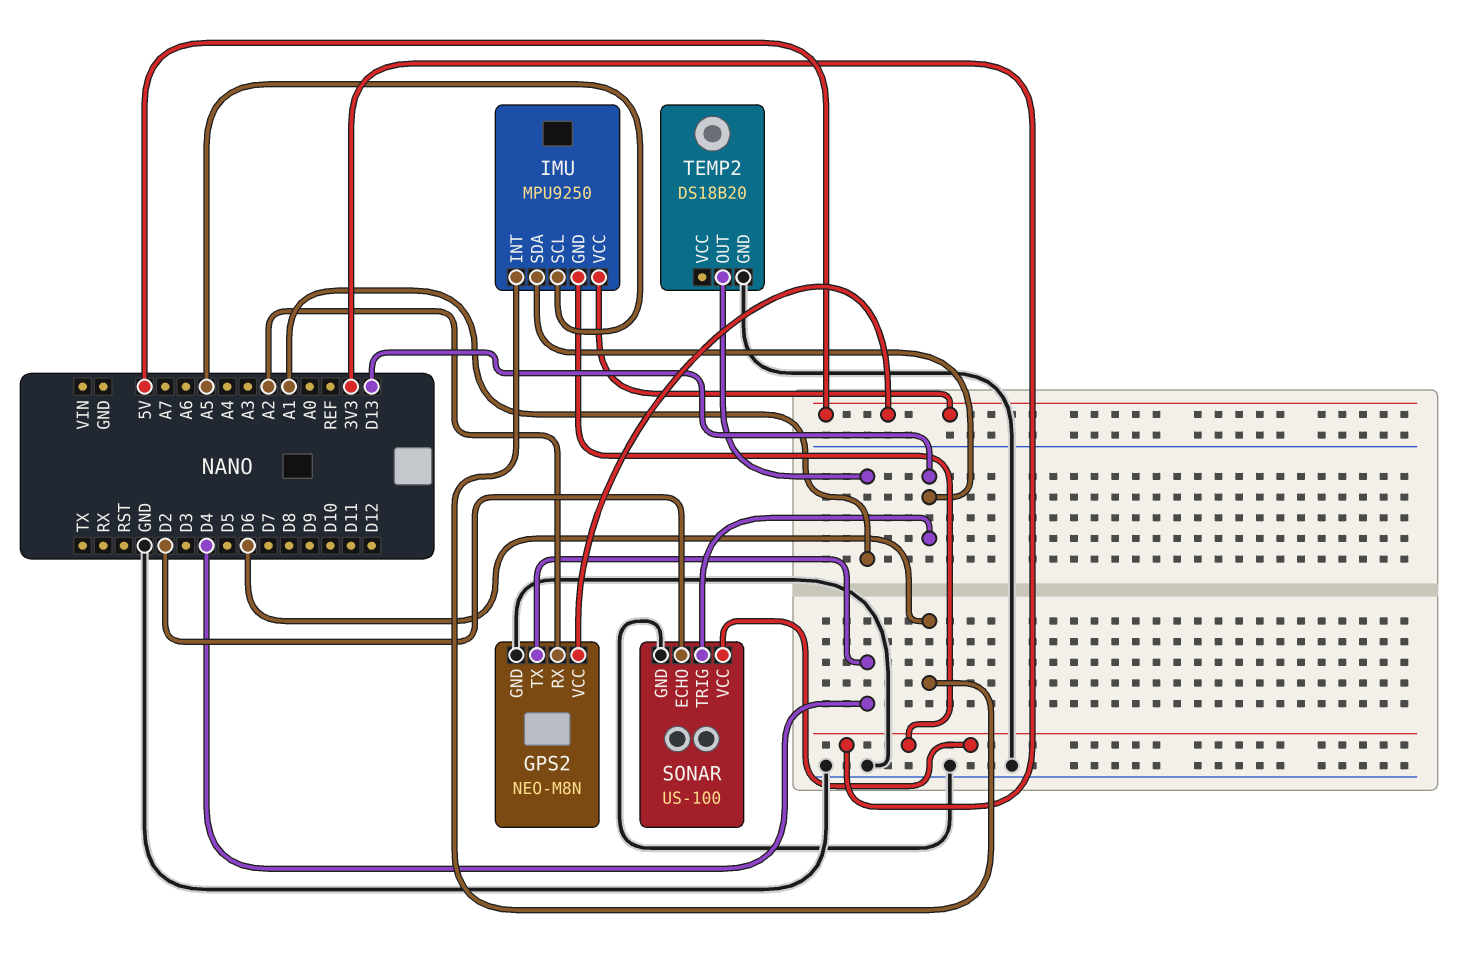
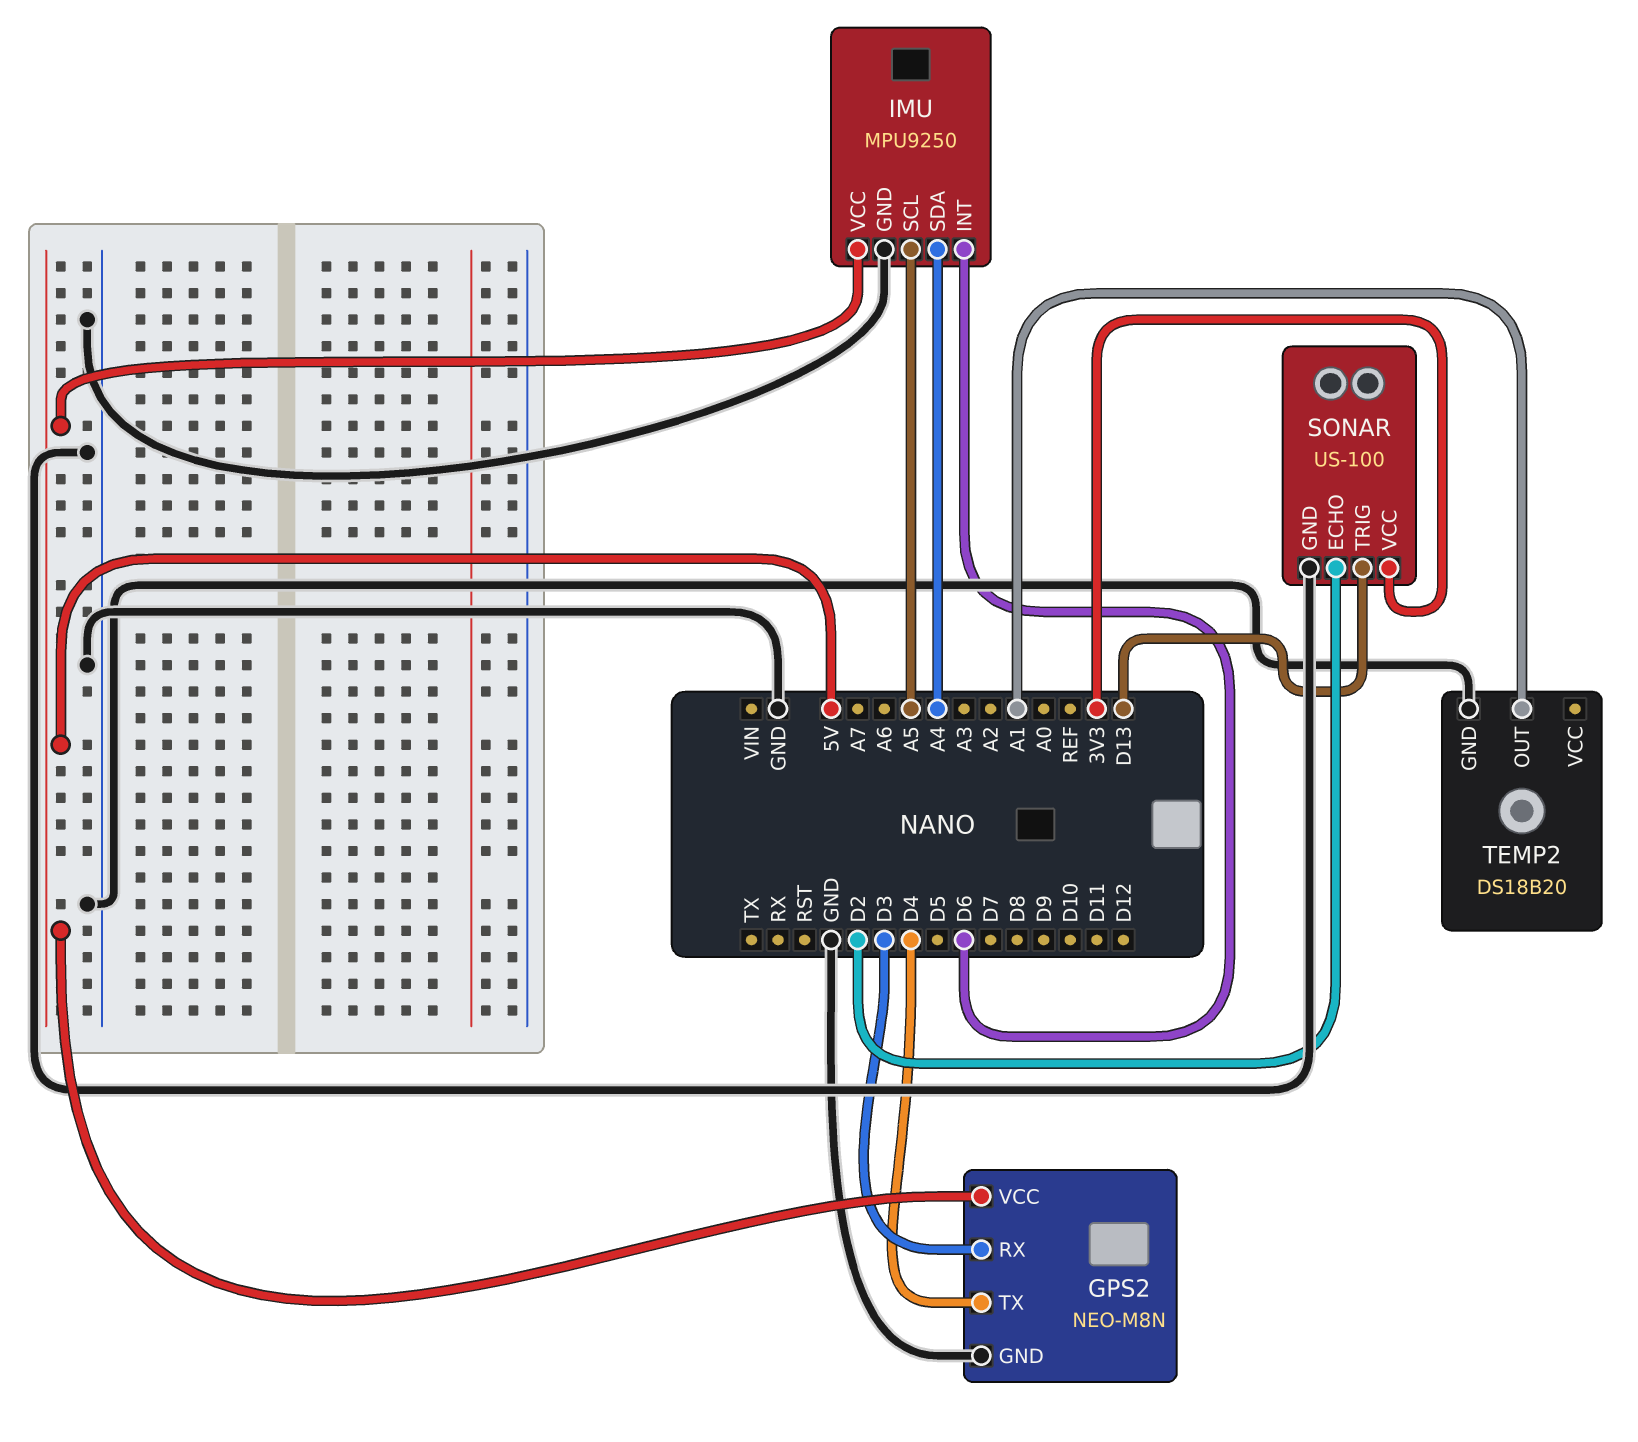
GPS2 pin RX: A2 -> D3
IMU pin GND: 3V3 -> GND
IMU pin SDA: D13 -> A4

